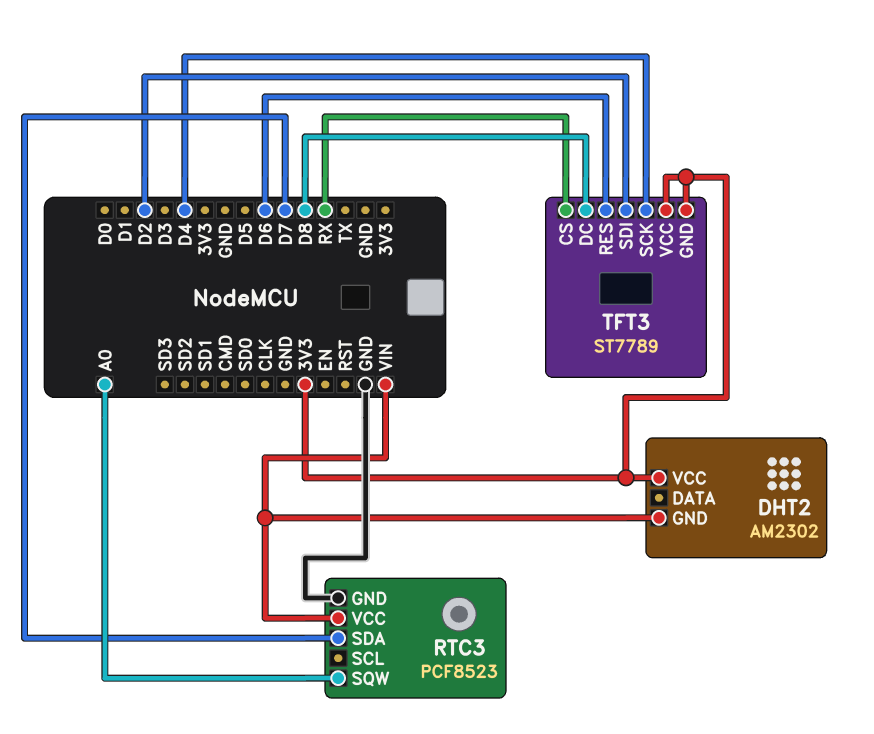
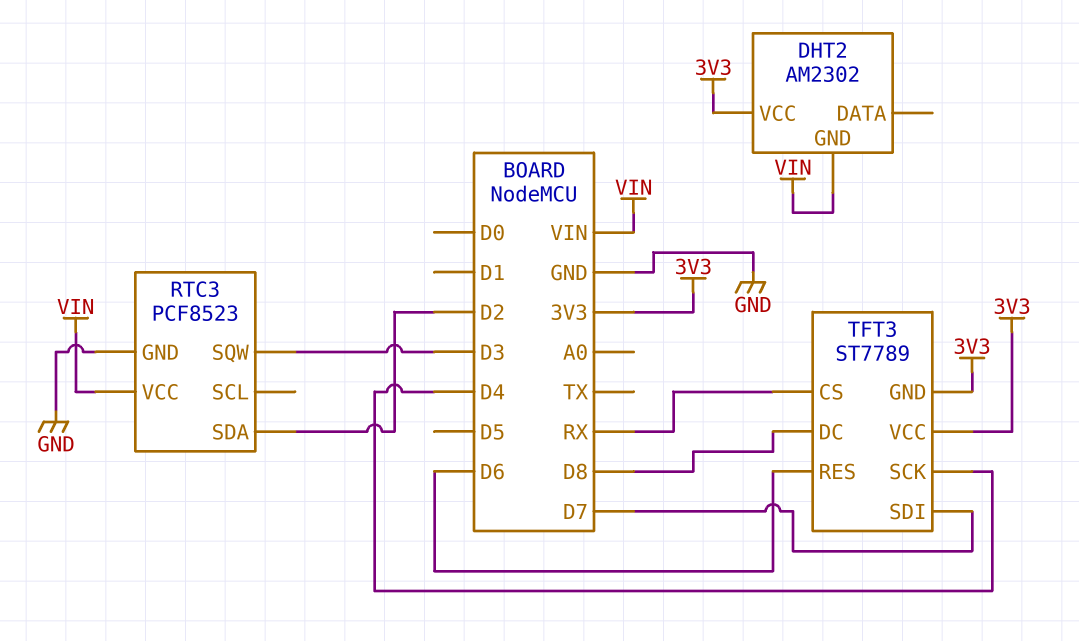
RTC3 pin SDA: D7 -> D2
RTC3 pin SQW: A0 -> D3
TFT3 pin SDI: D2 -> D7

